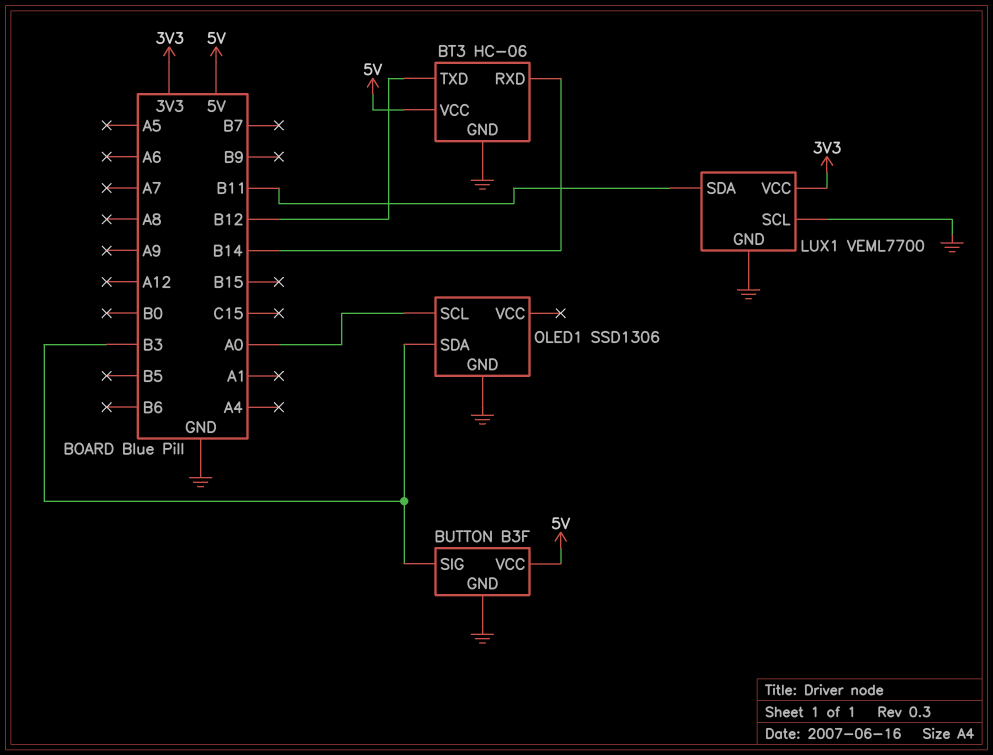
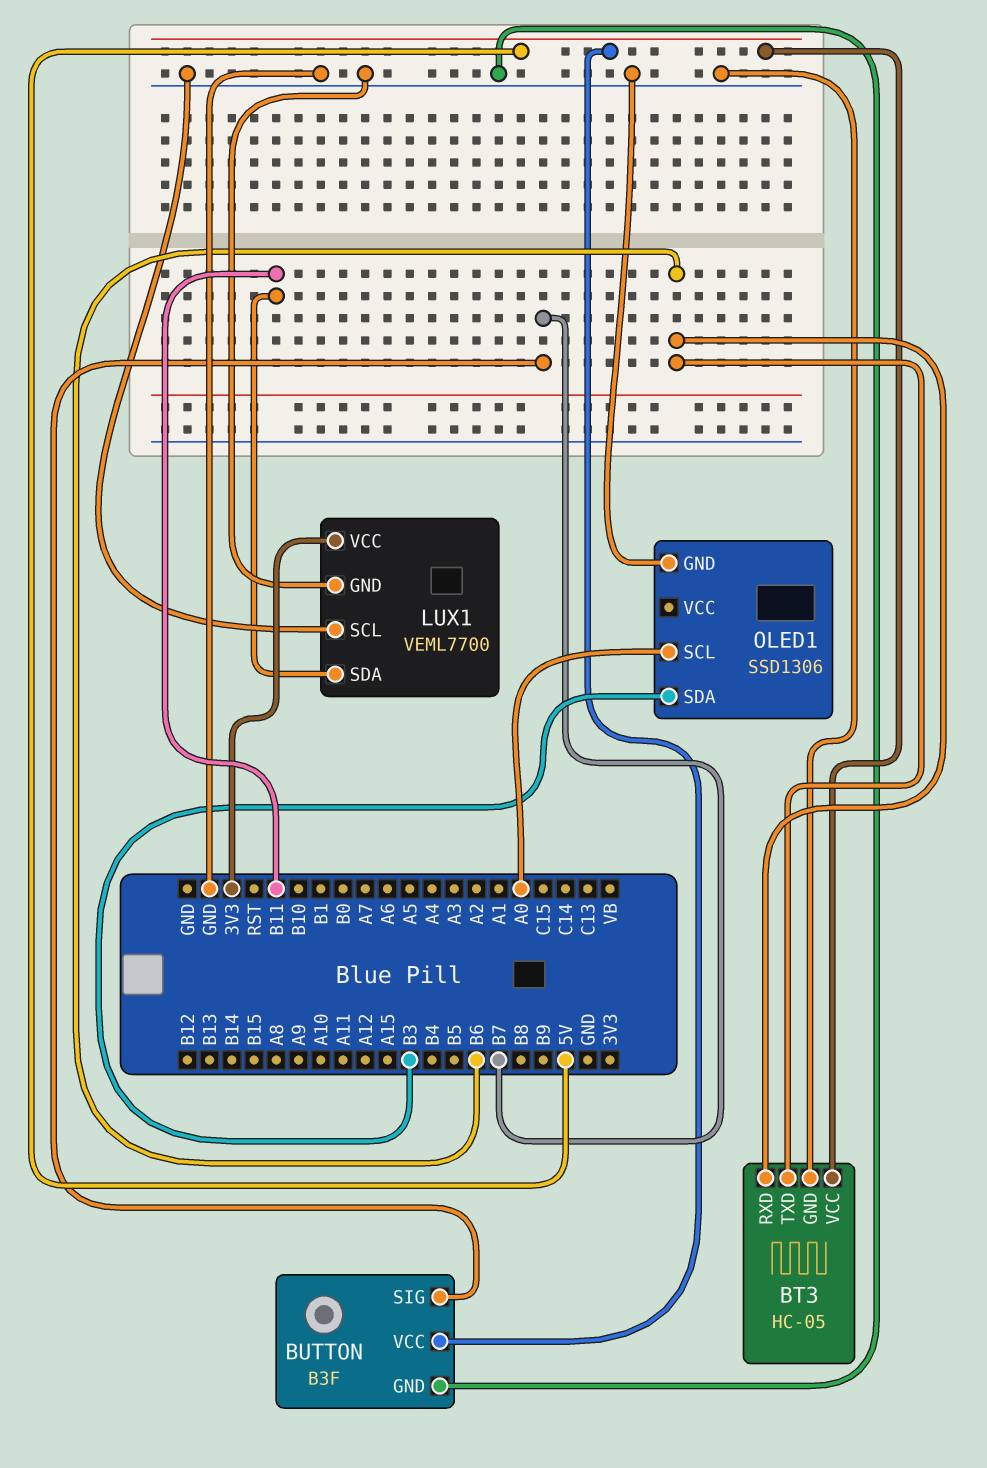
BT3: HC-06 -> HC-05
BT3 pin RXD: B14 -> B6
BT3 pin TXD: B12 -> B6
BUTTON pin SIG: B3 -> B7

